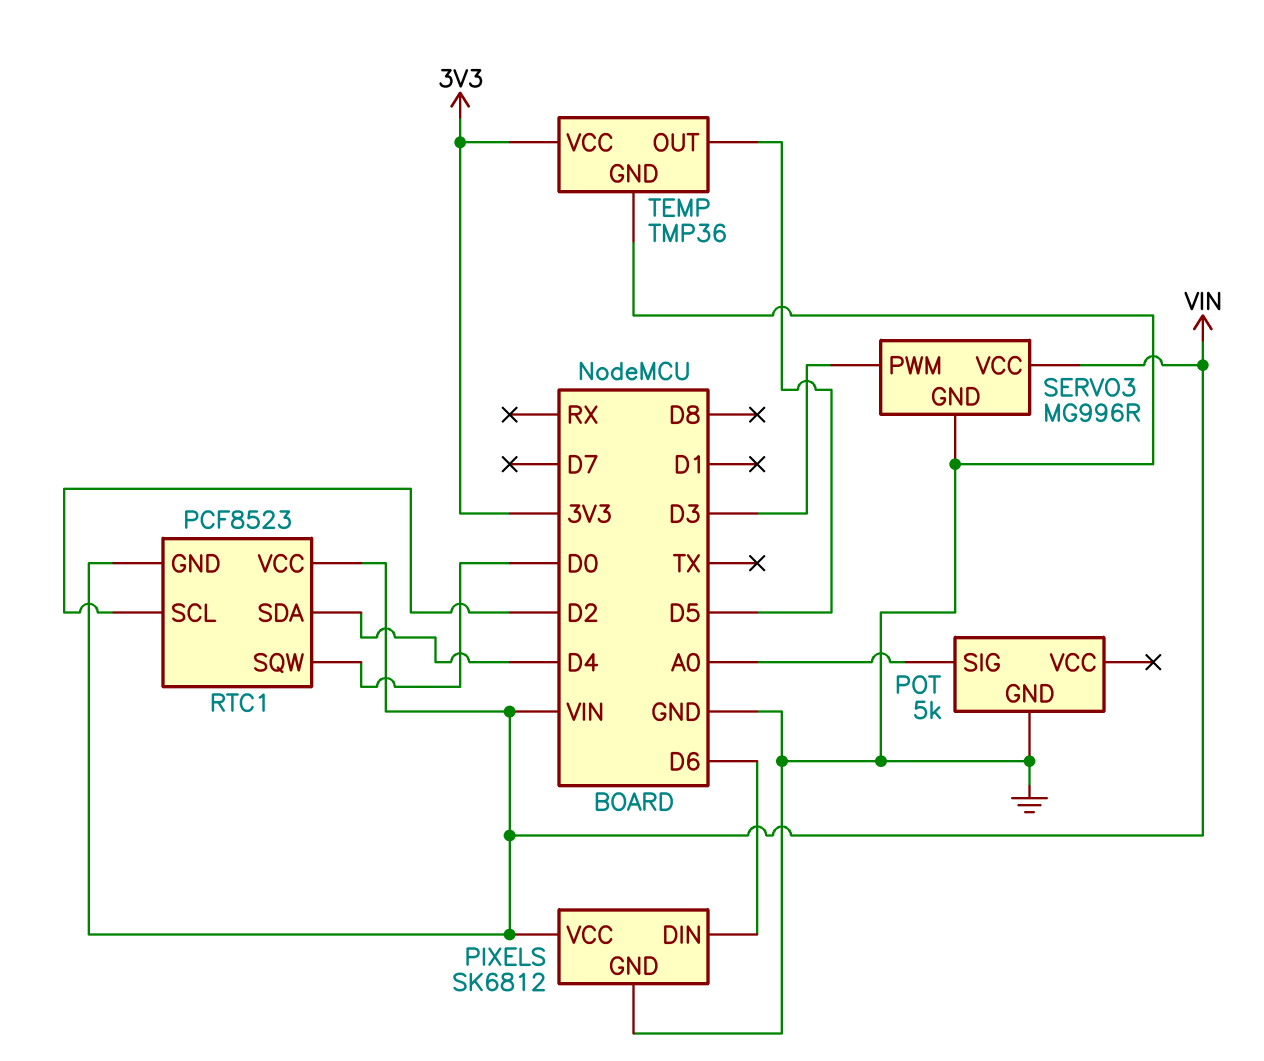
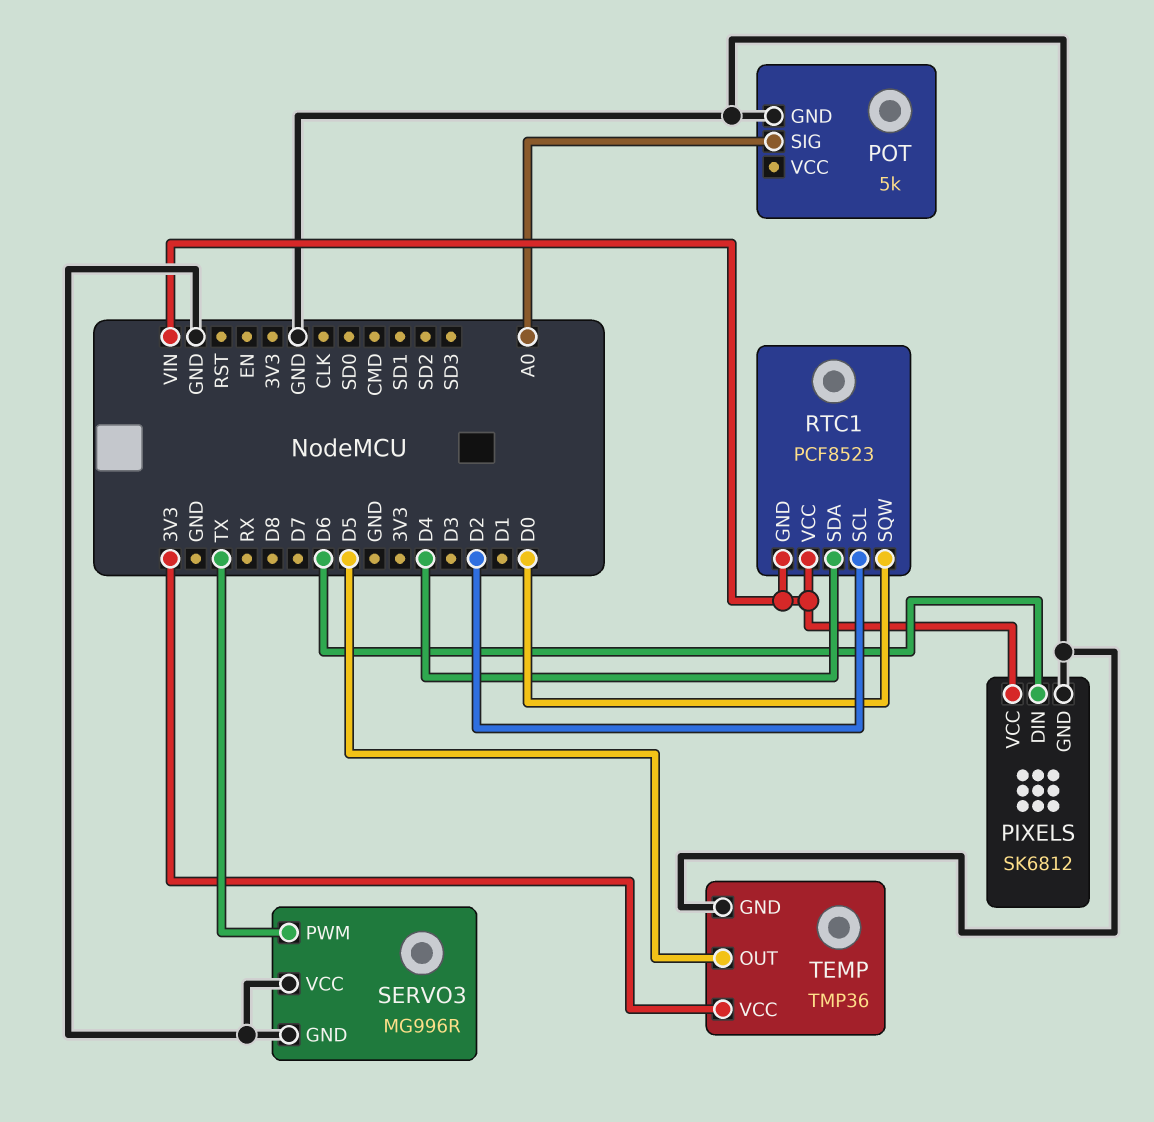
SERVO3 pin PWM: D3 -> TX
SERVO3 pin VCC: VIN -> GND

